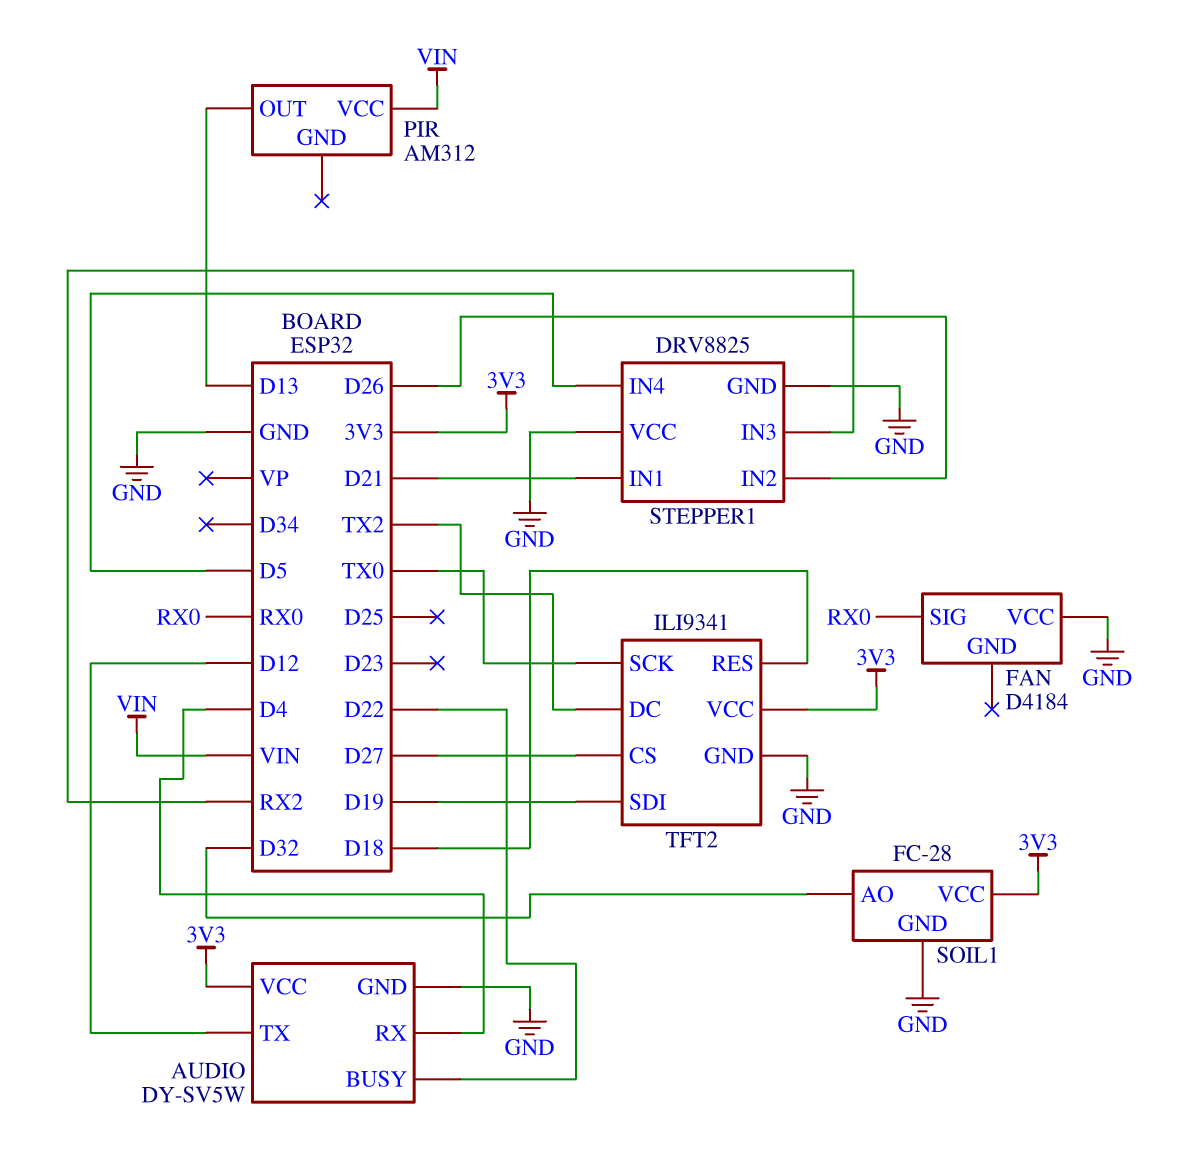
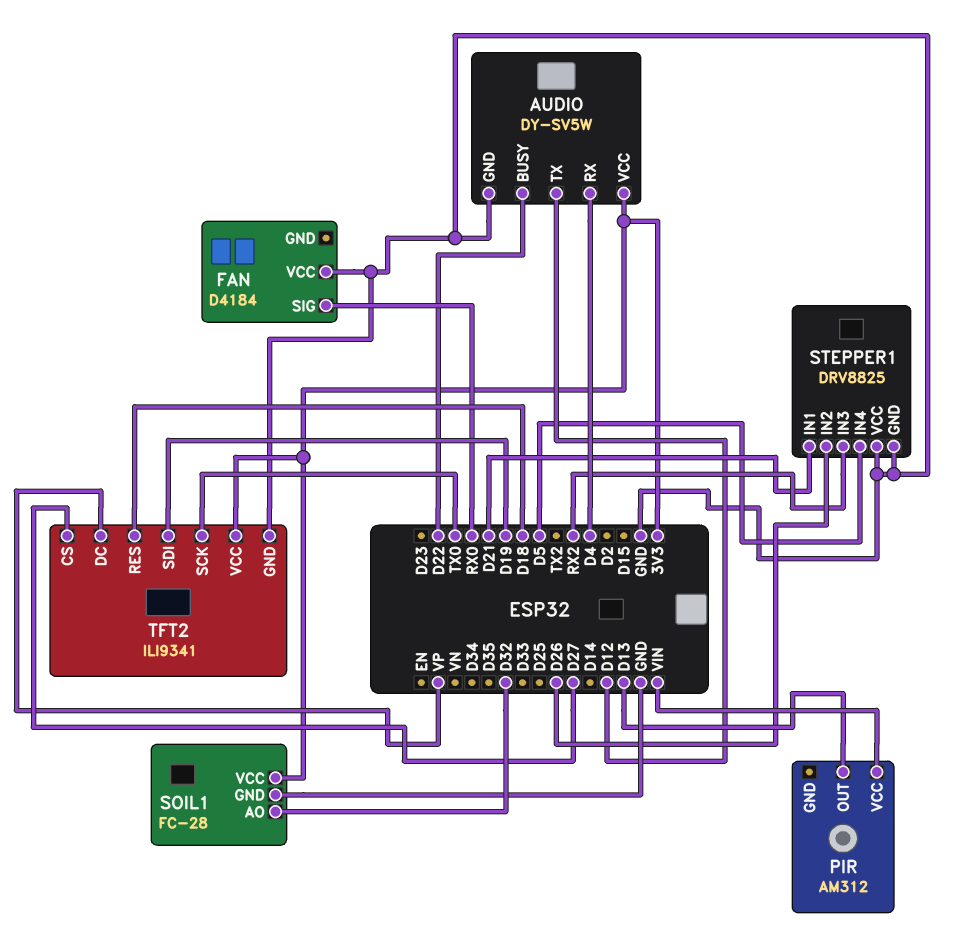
TFT2 pin DC: TX2 -> VP

